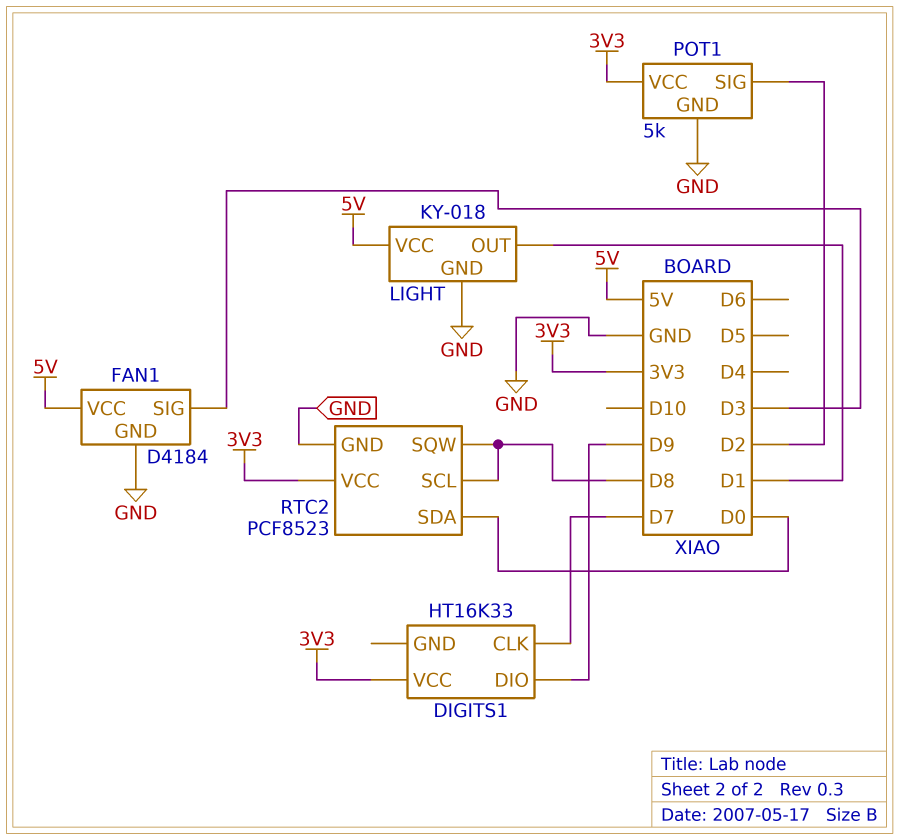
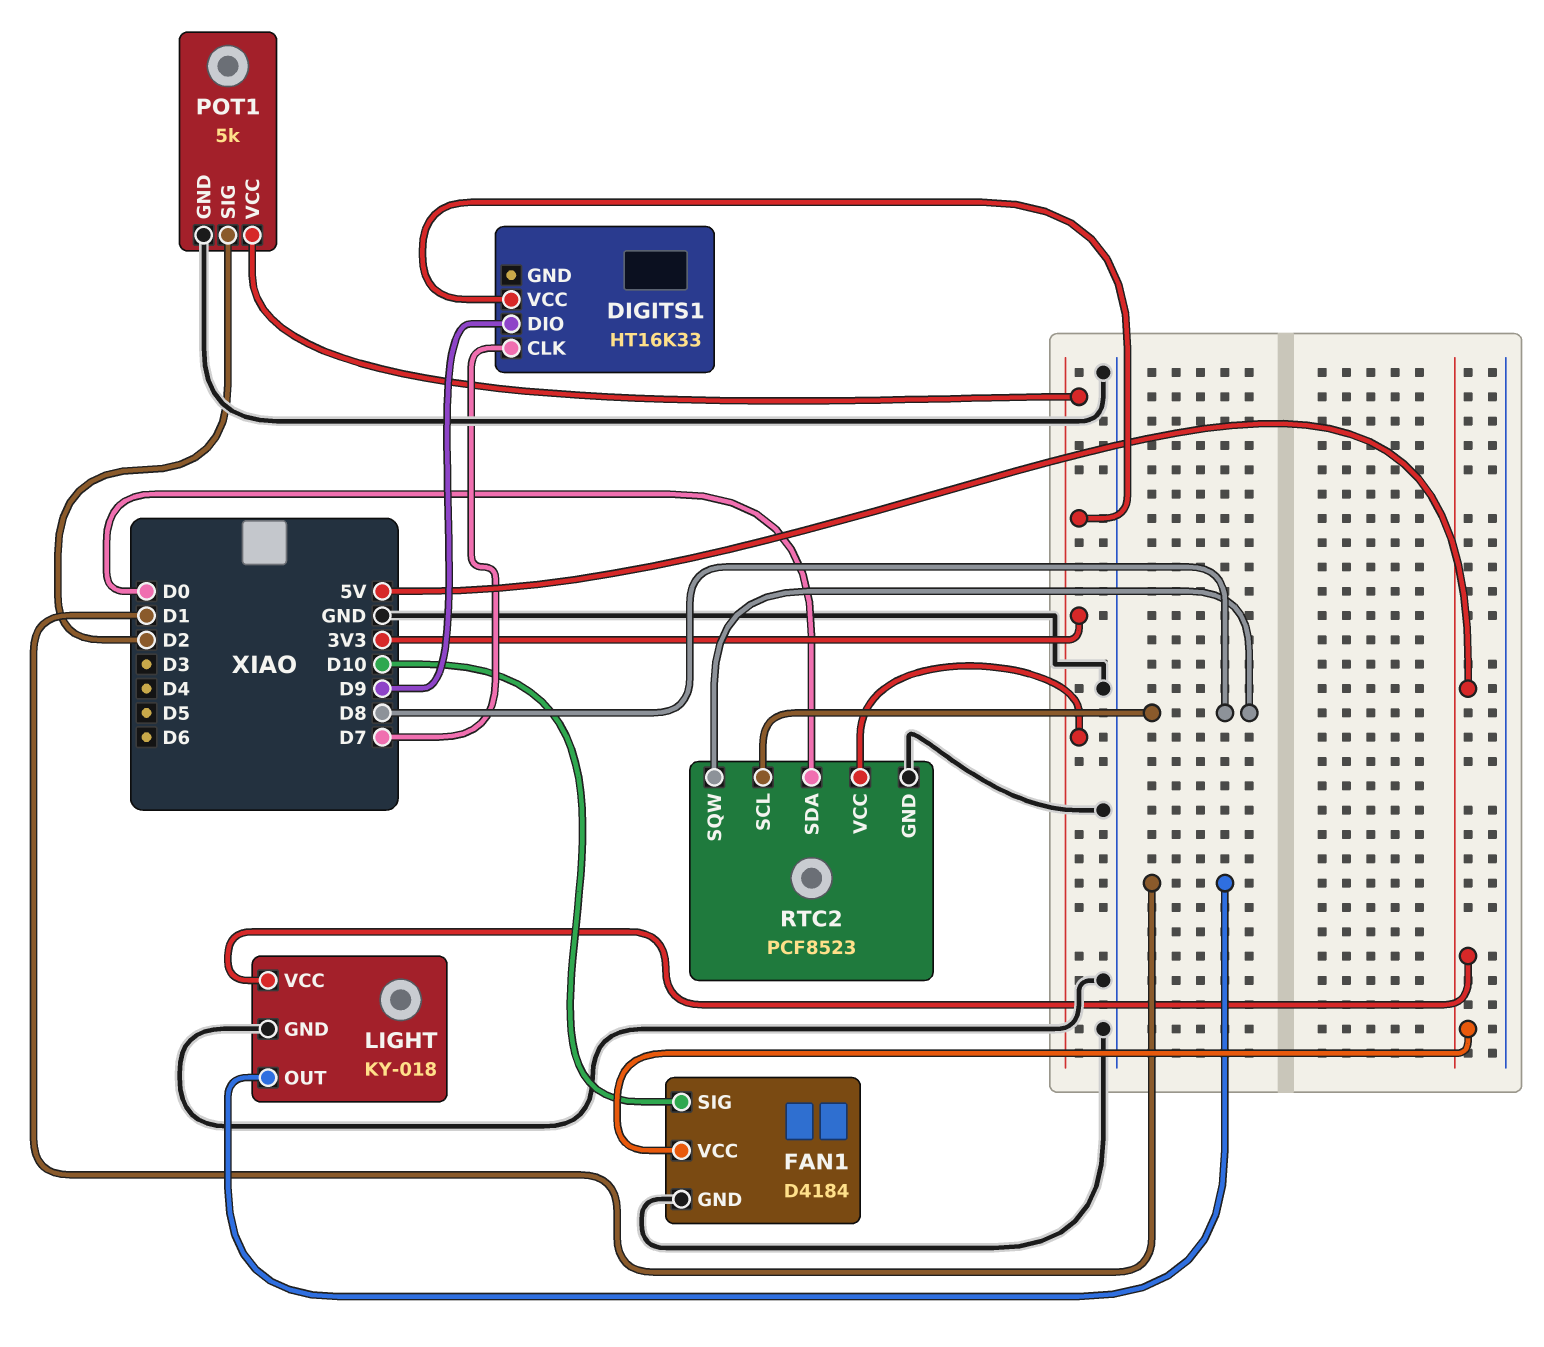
FAN1 pin SIG: D3 -> D10

